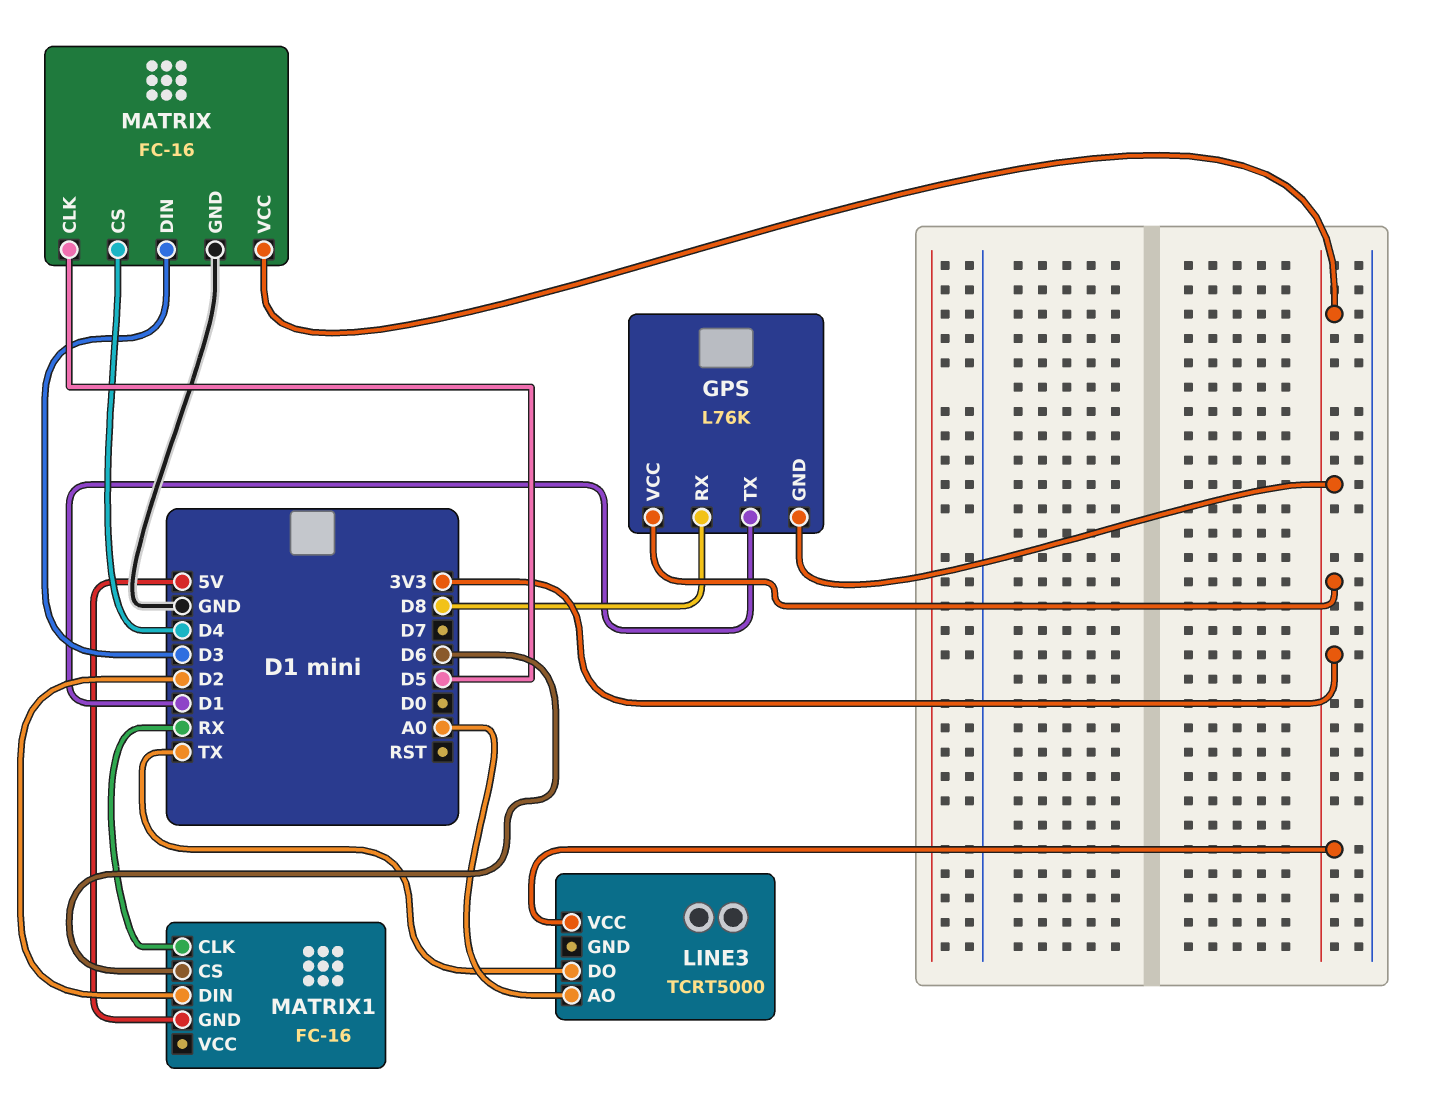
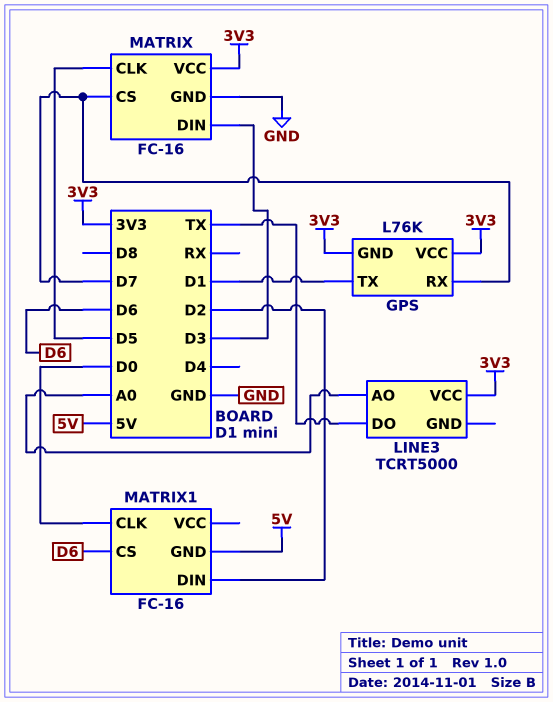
GPS pin RX: D8 -> D7
MATRIX pin CS: D4 -> D7
MATRIX1 pin CLK: RX -> D0

